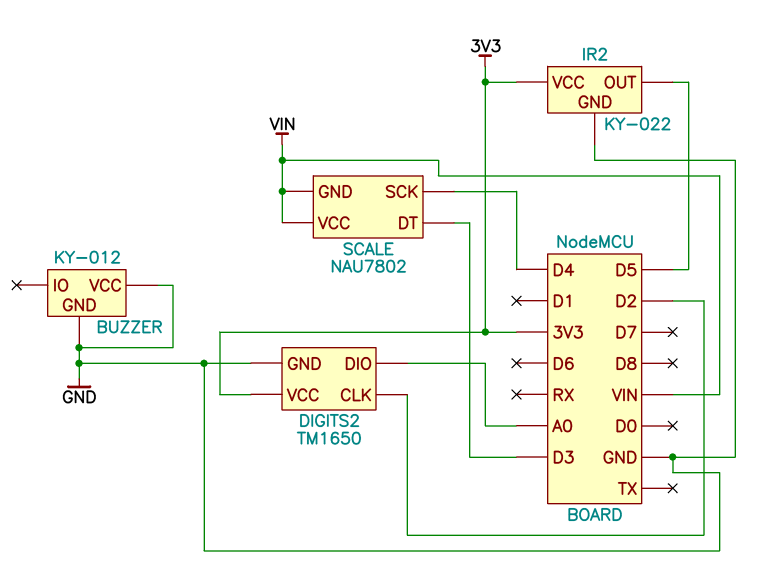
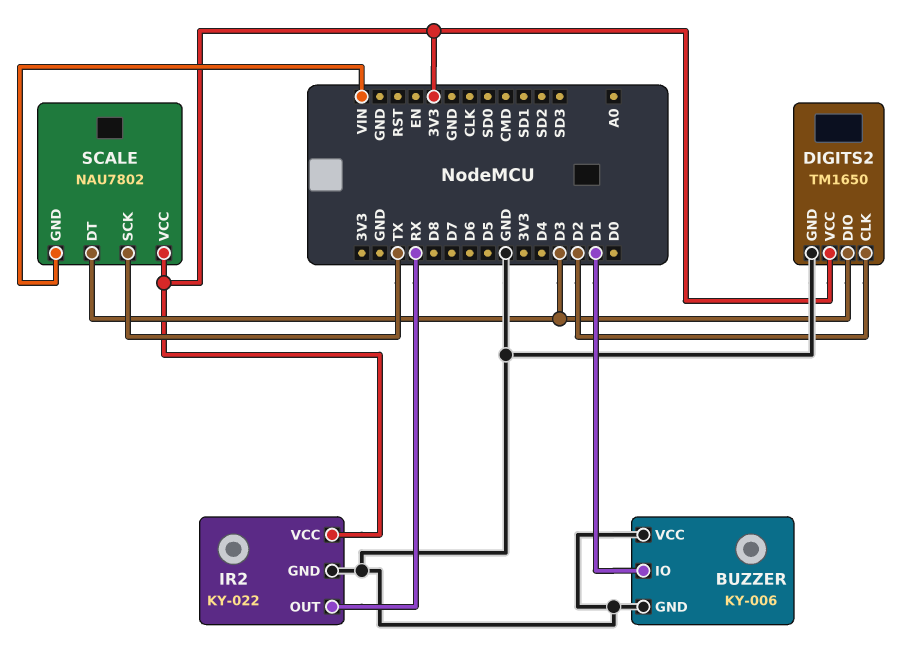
BUZZER: KY-012 -> KY-006
BUZZER pin IO: none -> D1
DIGITS2 pin DIO: A0 -> D3
IR2 pin OUT: D5 -> RX
SCALE pin SCK: D4 -> TX
SCALE pin VCC: VIN -> 3V3

